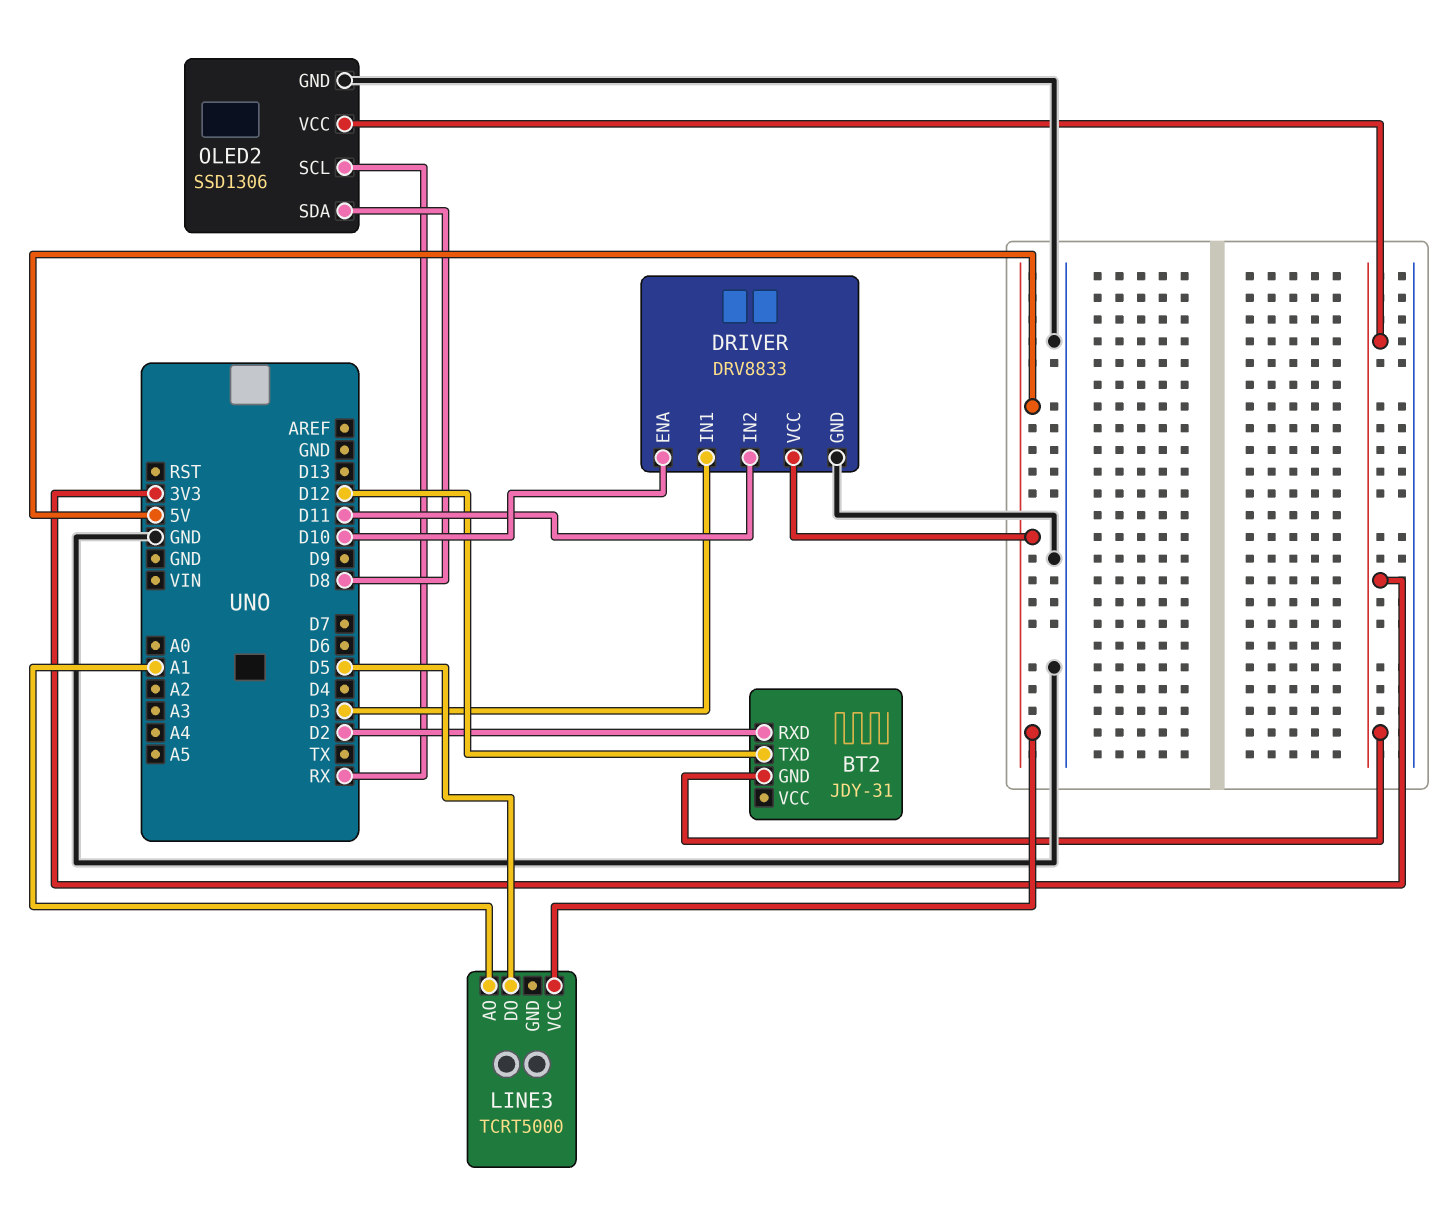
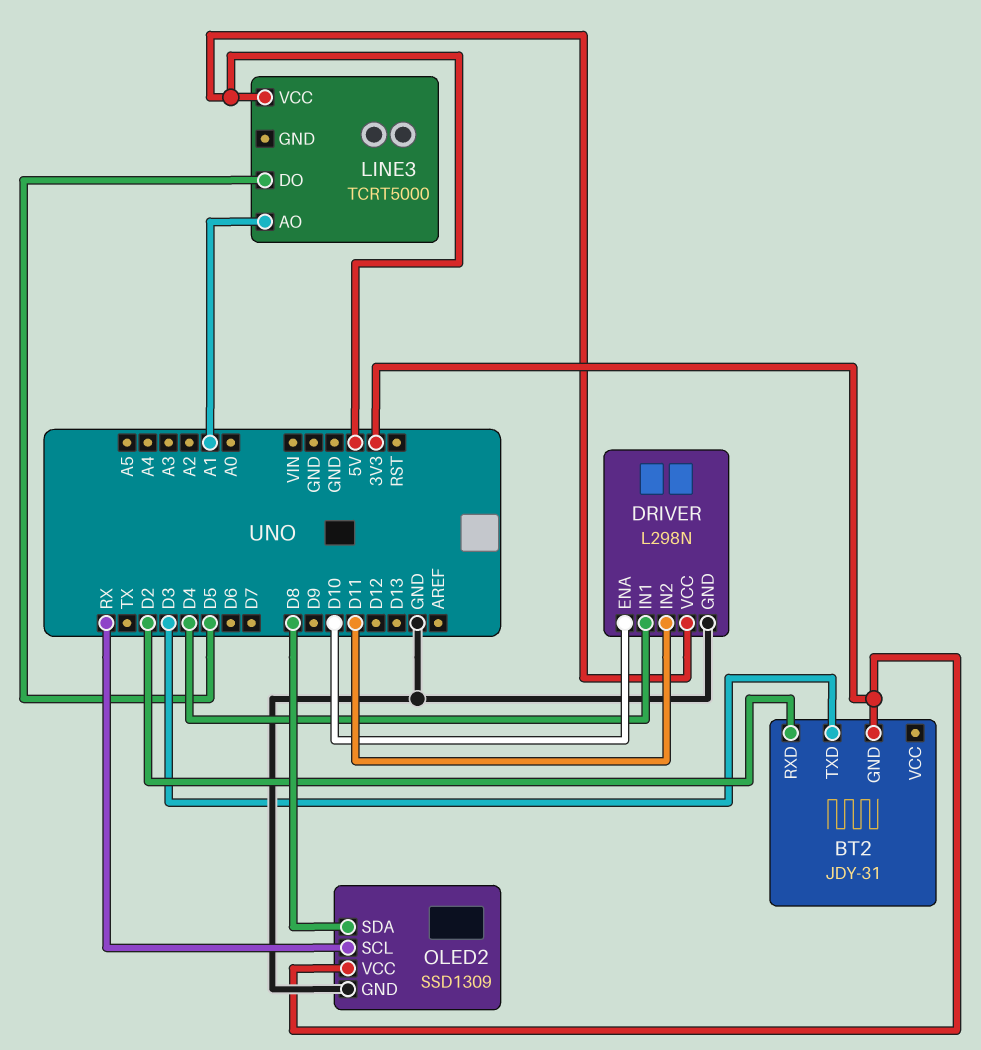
BT2 pin TXD: D12 -> D3
DRIVER: DRV8833 -> L298N
DRIVER pin IN1: D3 -> D4
OLED2: SSD1306 -> SSD1309

